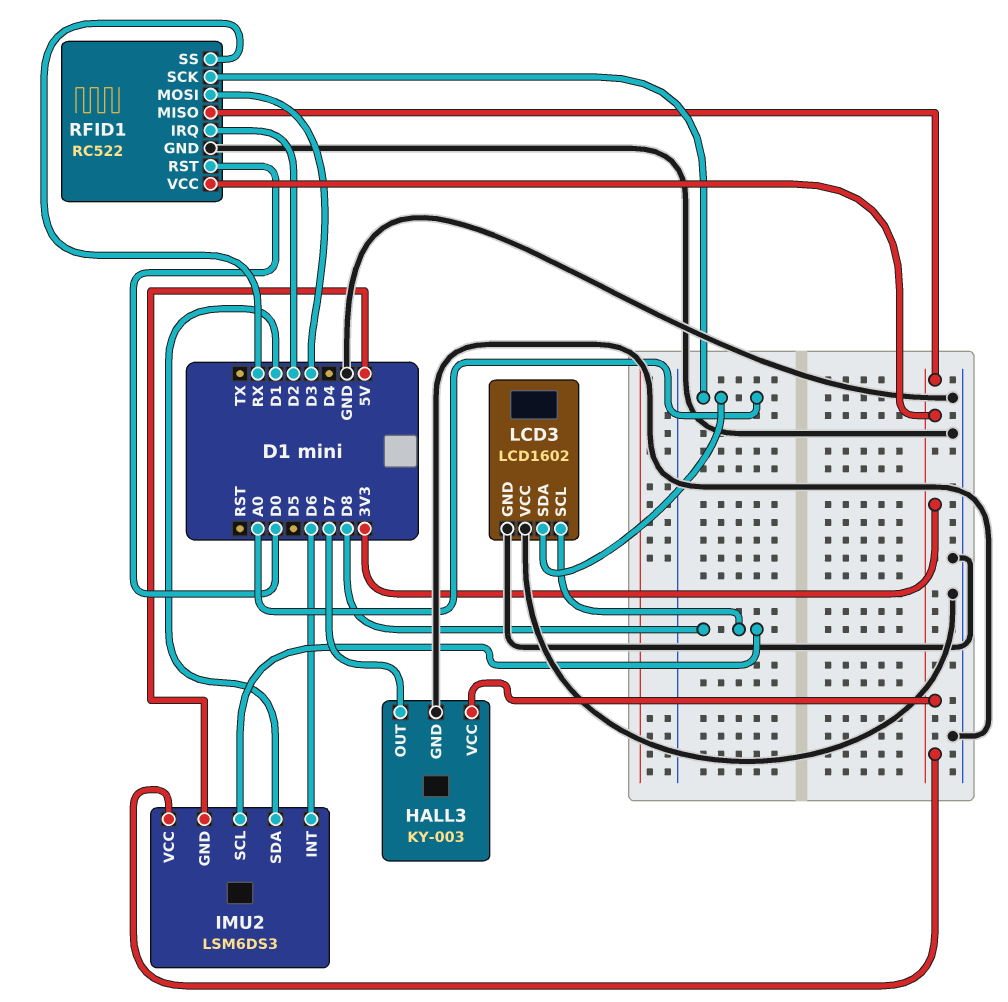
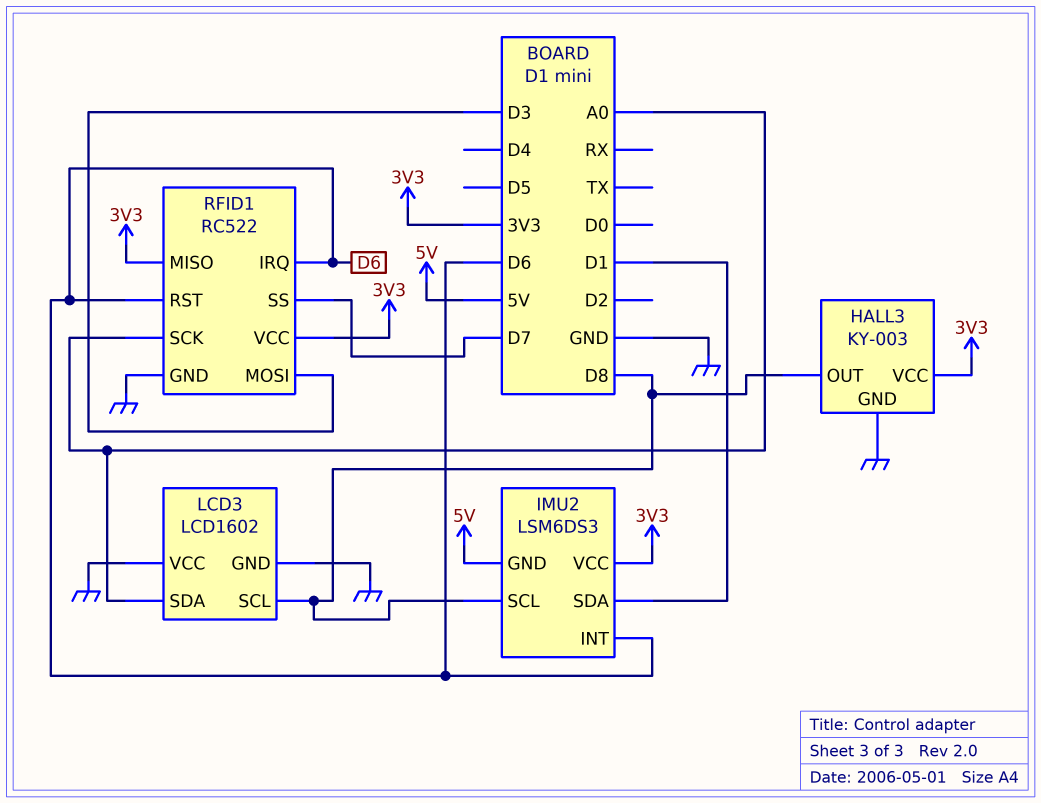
HALL3 pin OUT: D7 -> D8
RFID1 pin IRQ: D2 -> D6
RFID1 pin RST: D0 -> D6
RFID1 pin SS: RX -> D7

